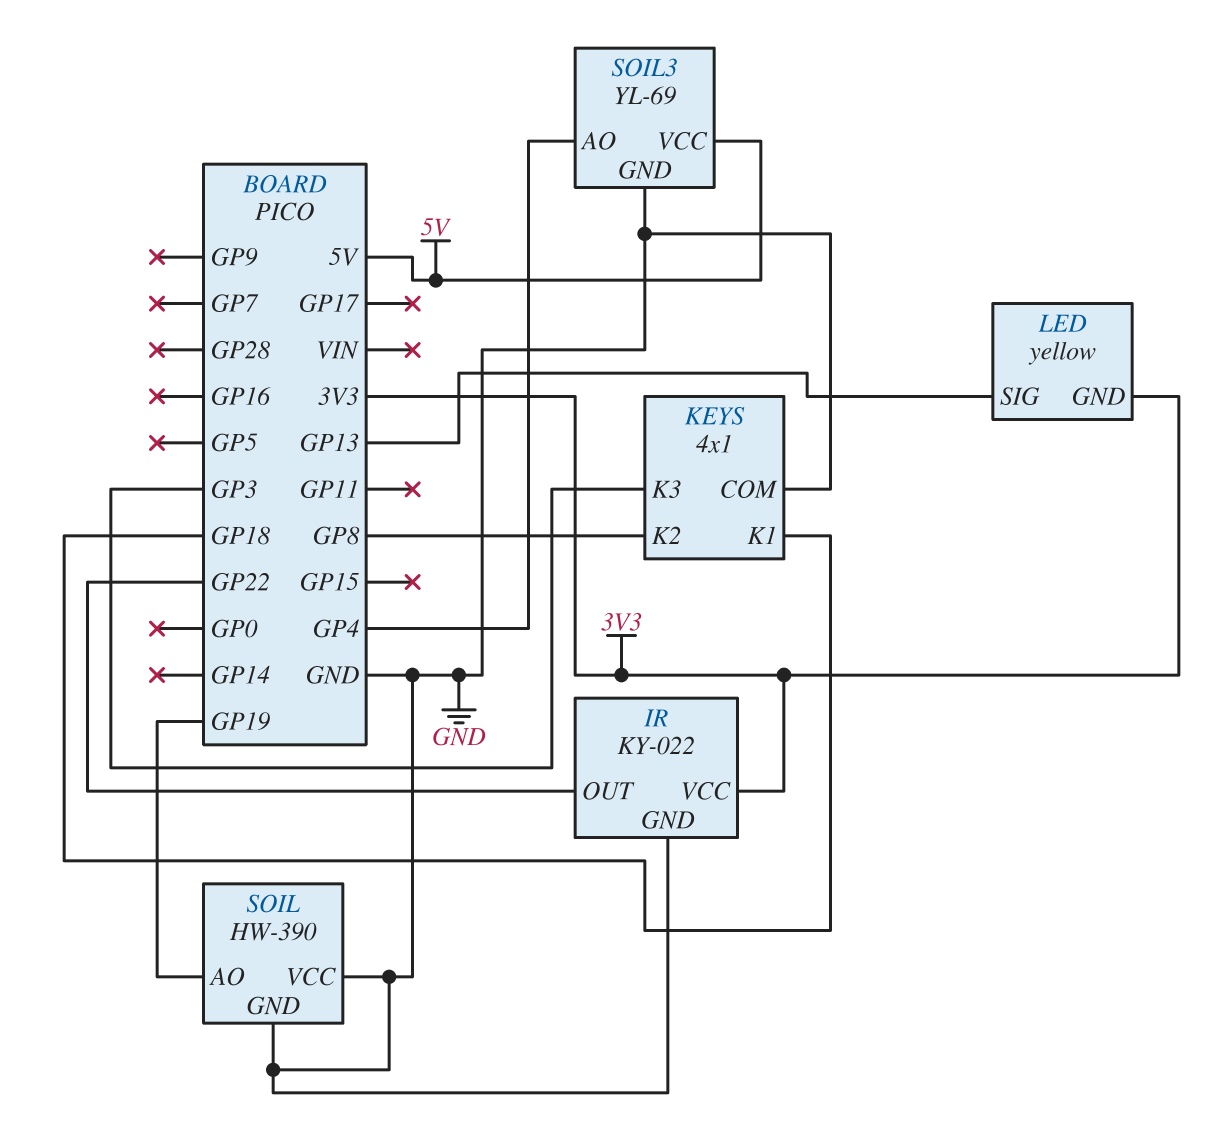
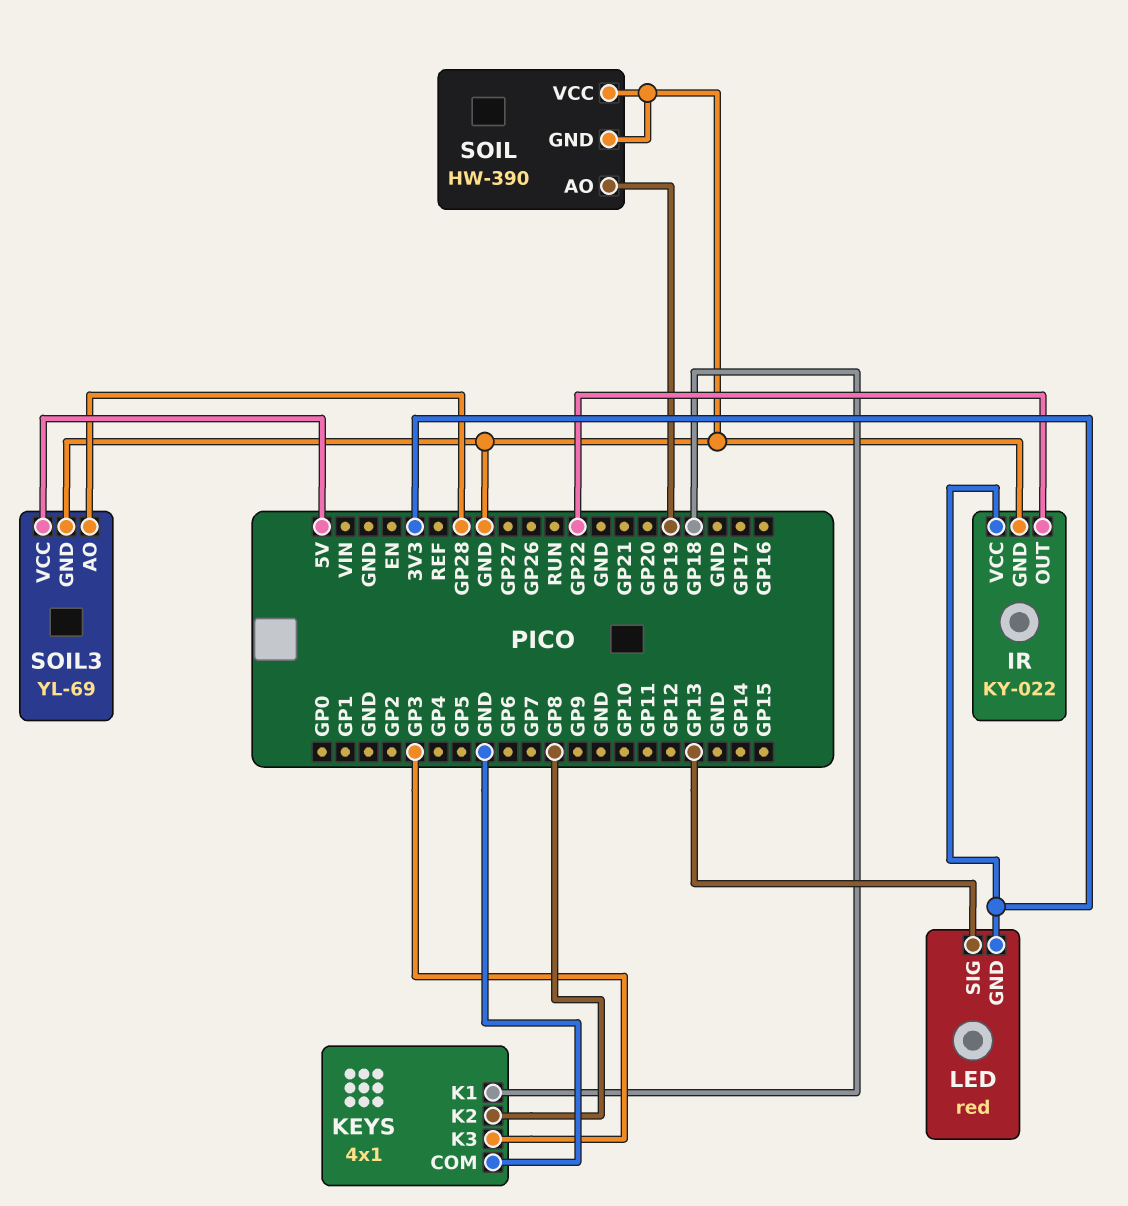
LED: yellow -> red
SOIL3 pin AO: GP4 -> GP28

